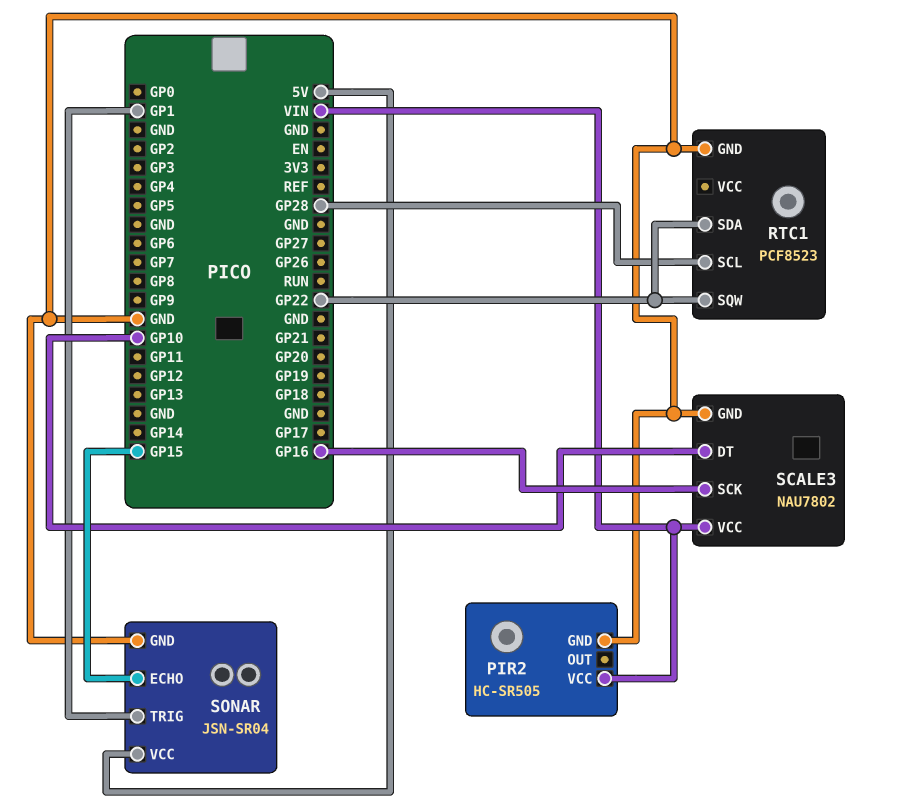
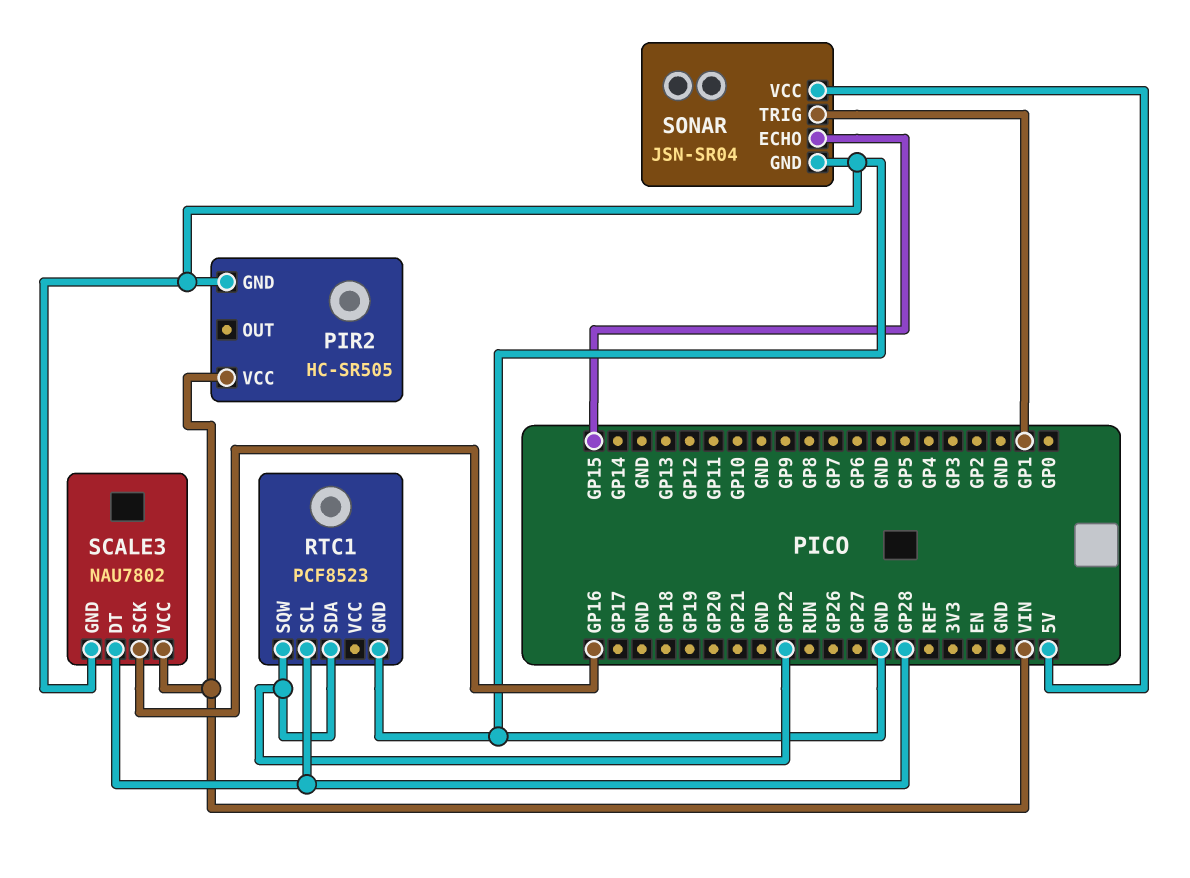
SCALE3 pin DT: GP10 -> GP28

